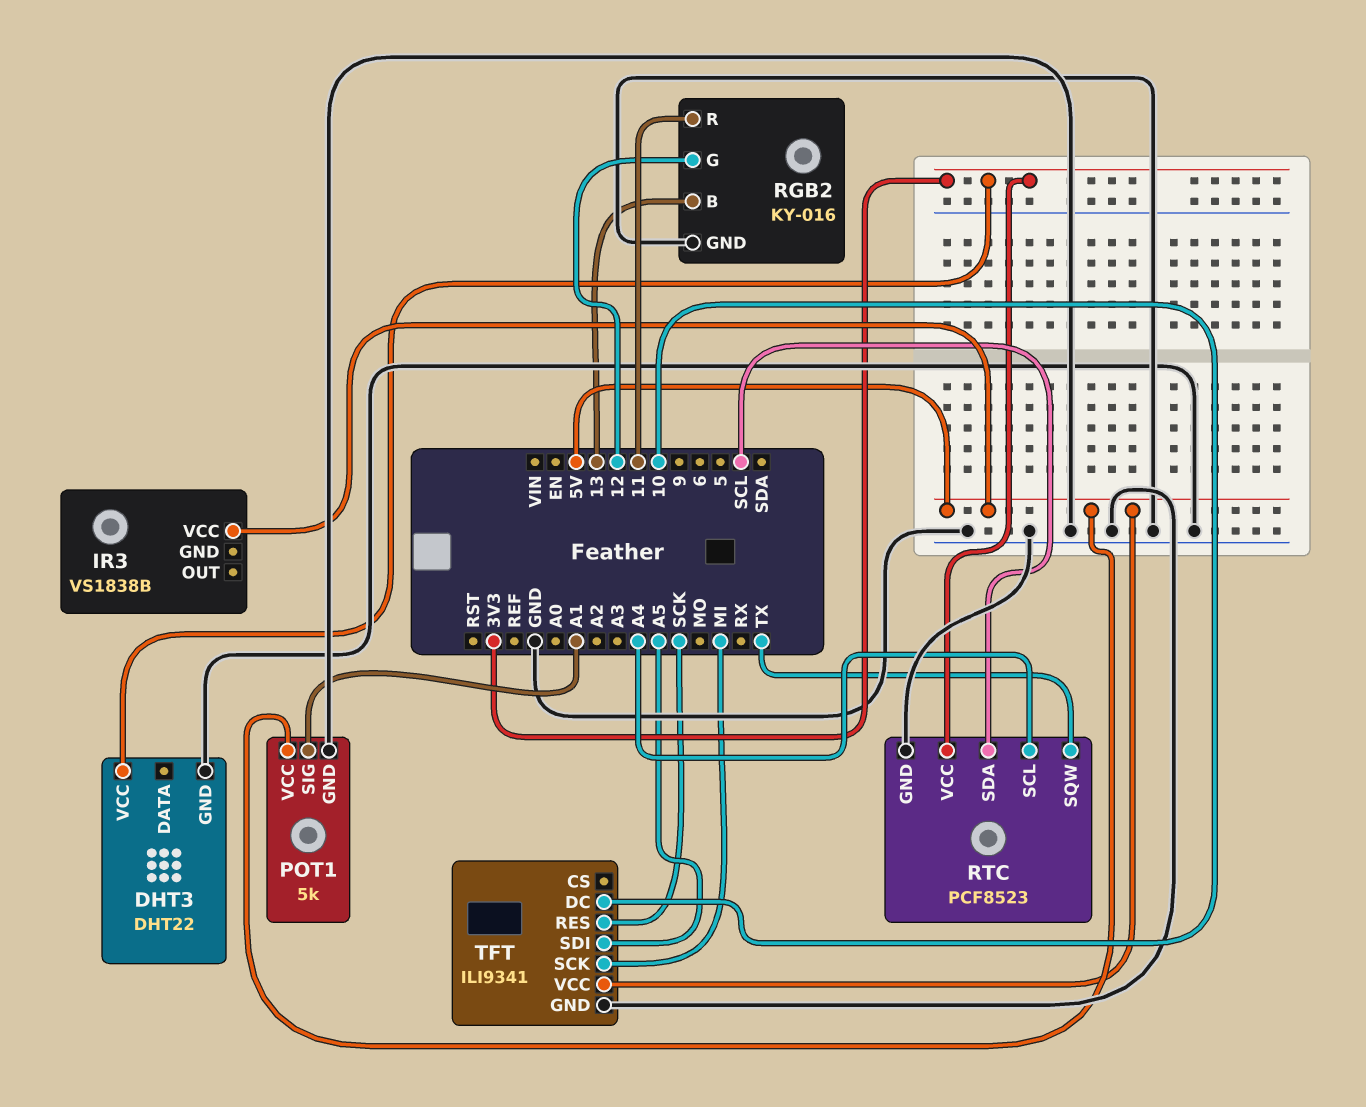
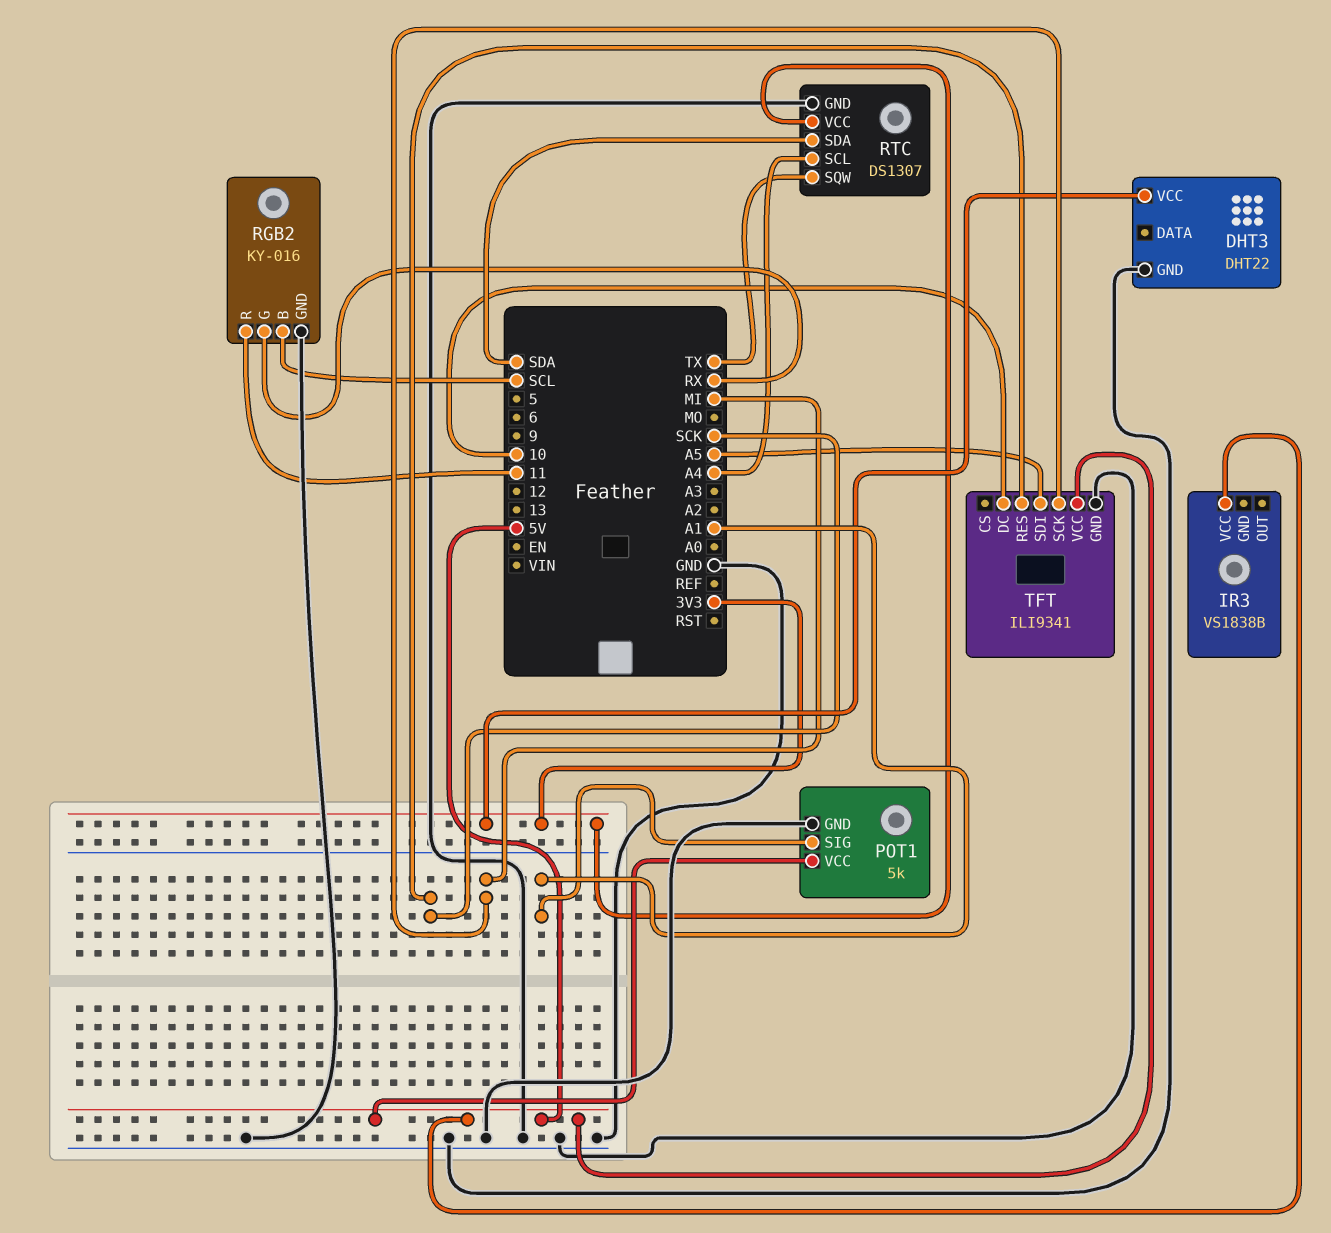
RGB2 pin B: 13 -> SCL
RGB2 pin G: 12 -> RX
RTC: PCF8523 -> DS1307
RTC pin SDA: SCL -> SDA

